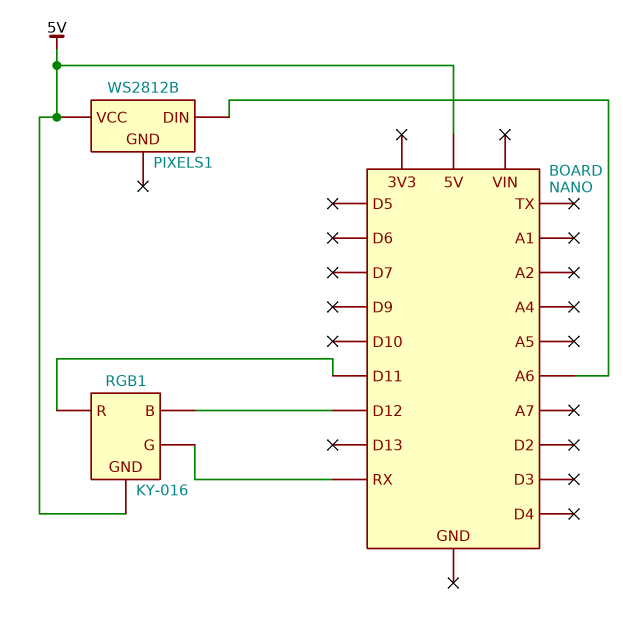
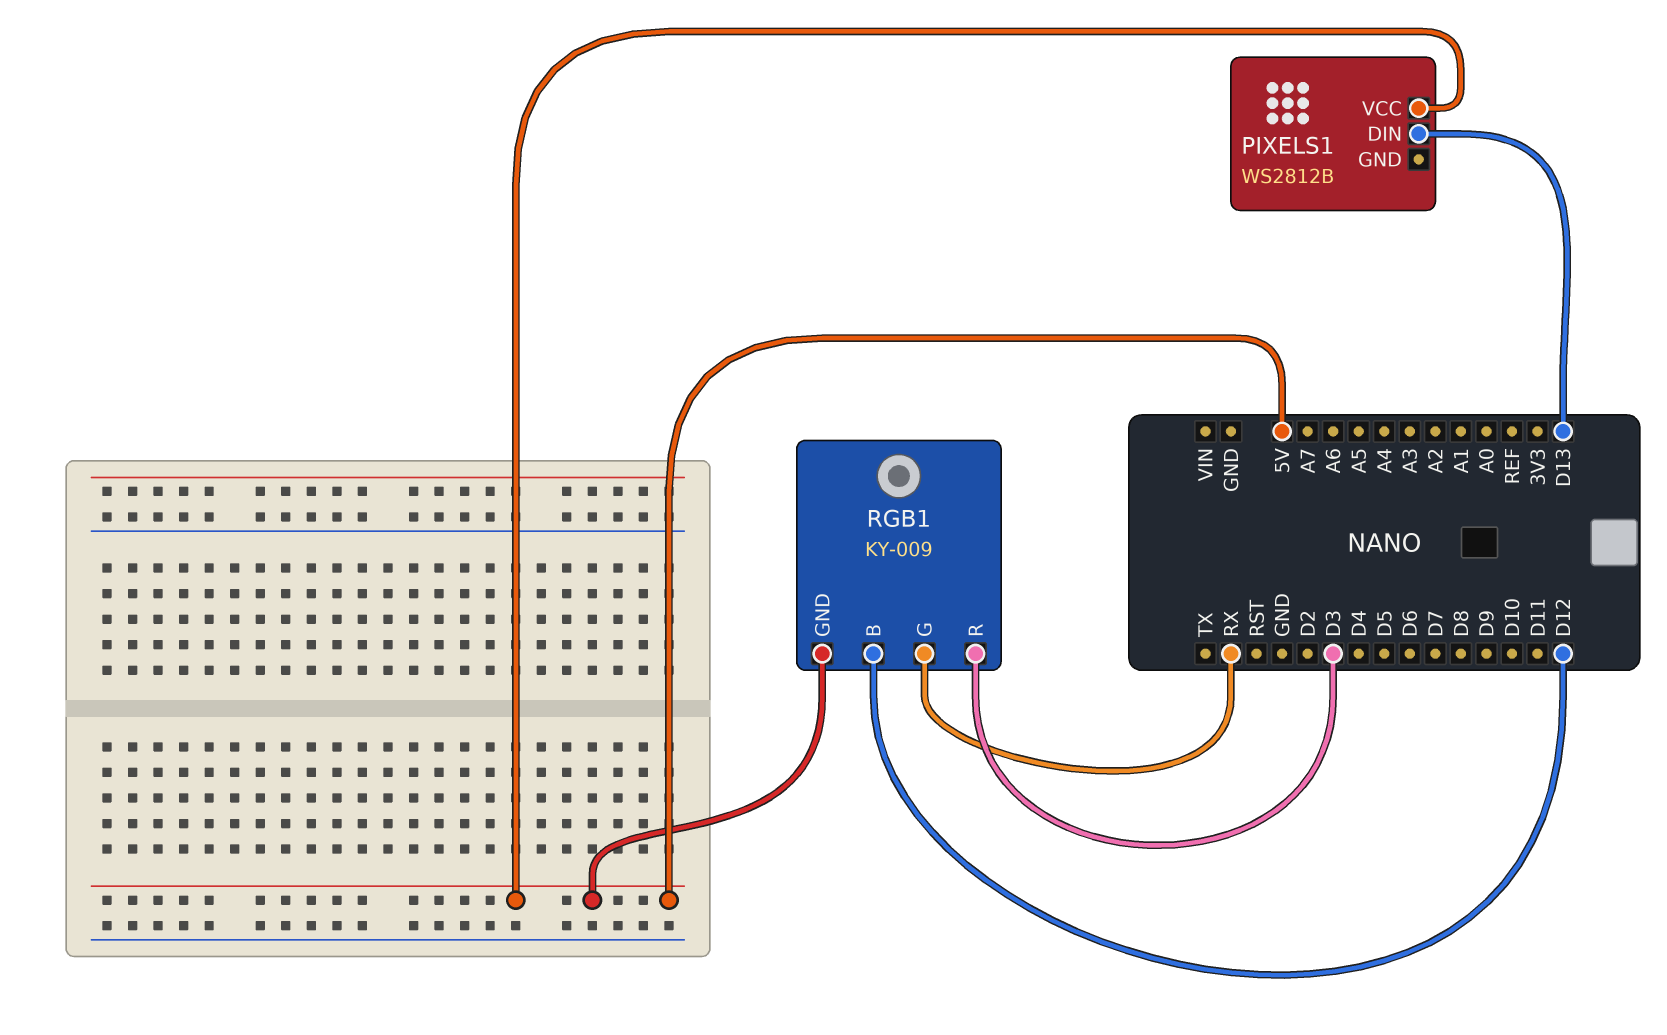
PIXELS1 pin DIN: A6 -> D13
RGB1: KY-016 -> KY-009
RGB1 pin R: D11 -> D3

